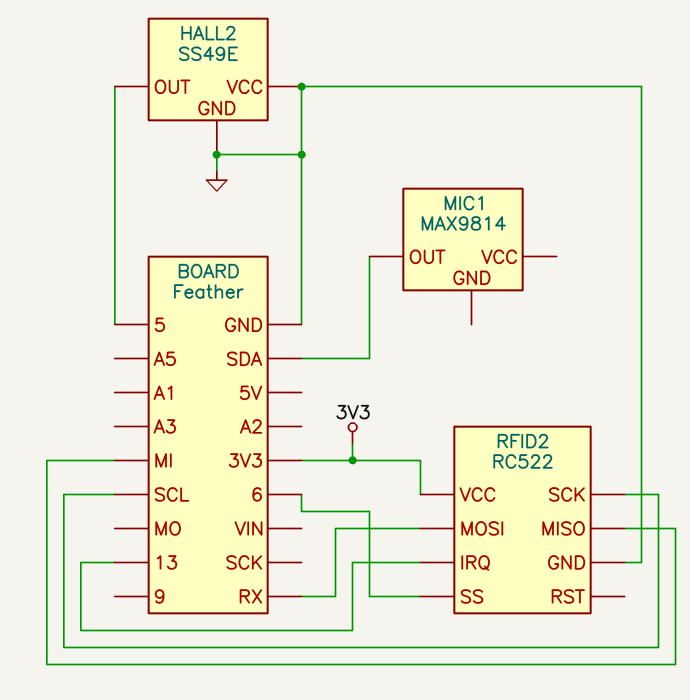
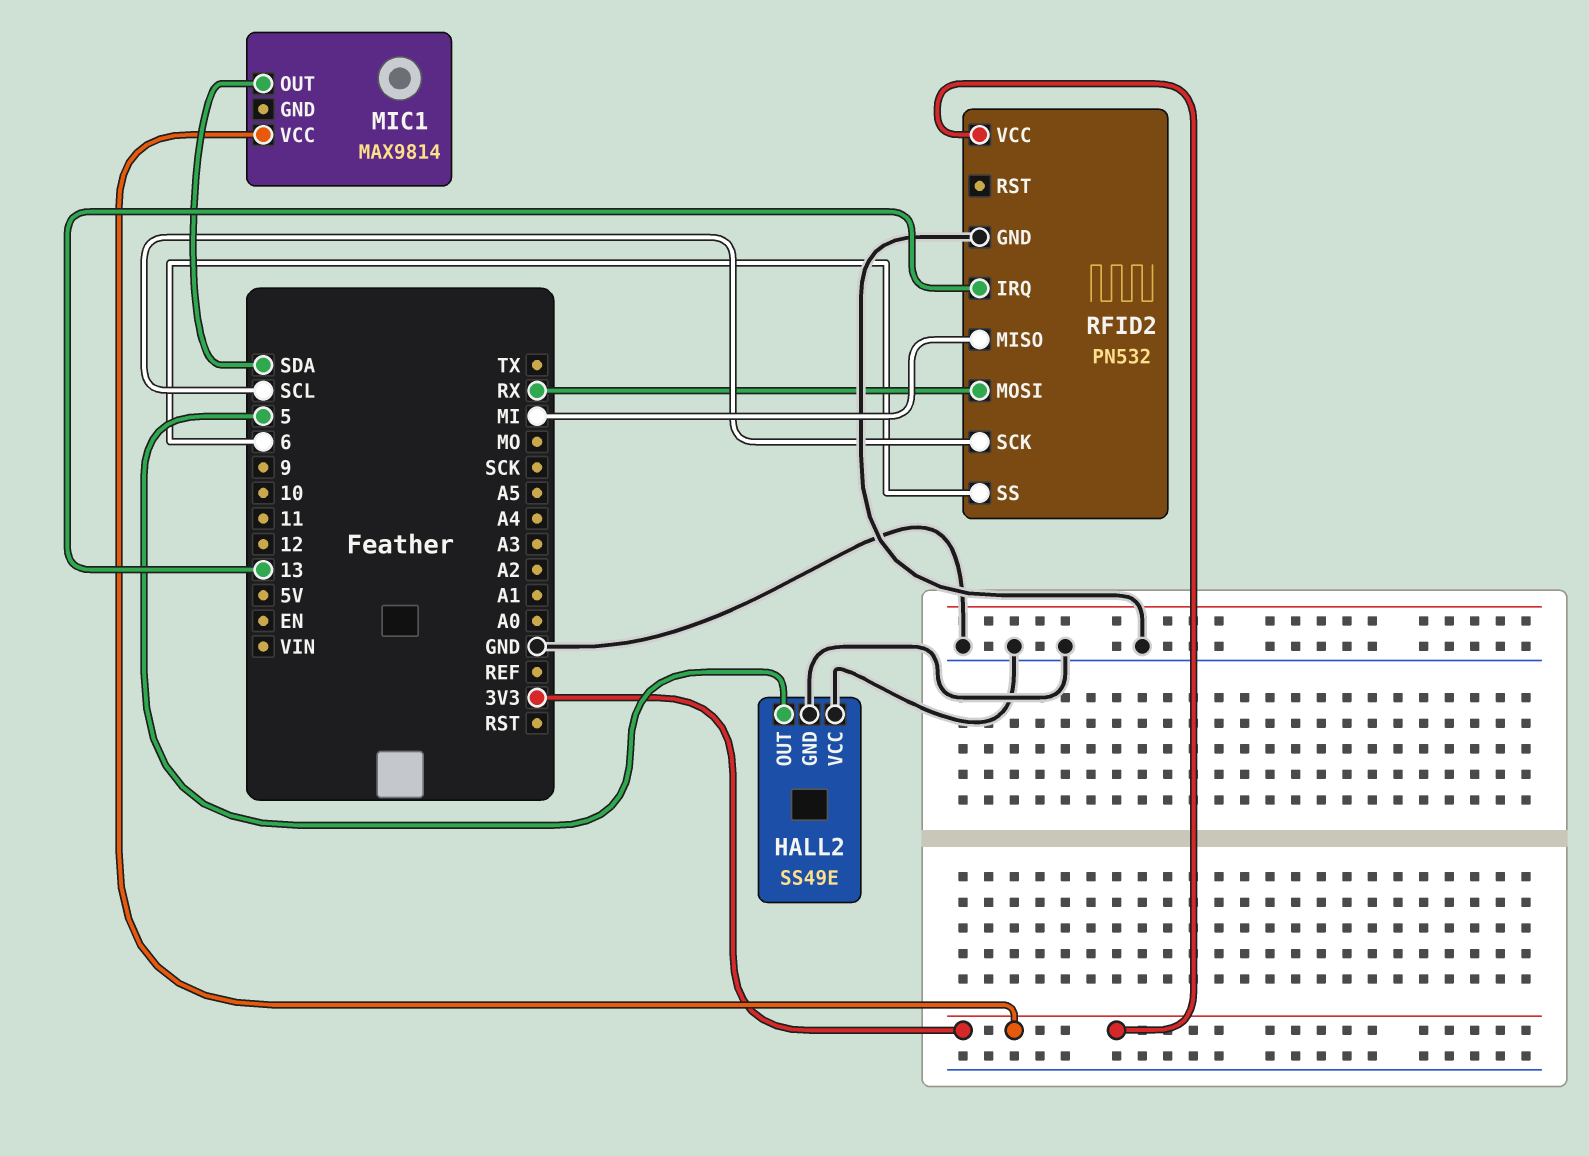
MIC1 pin VCC: none -> 3V3
RFID2: RC522 -> PN532

